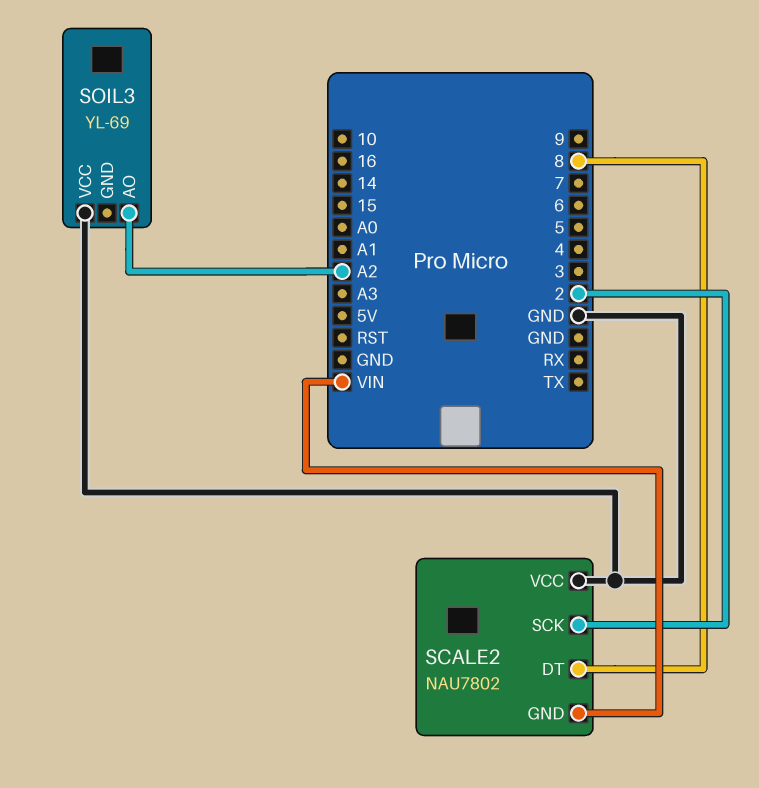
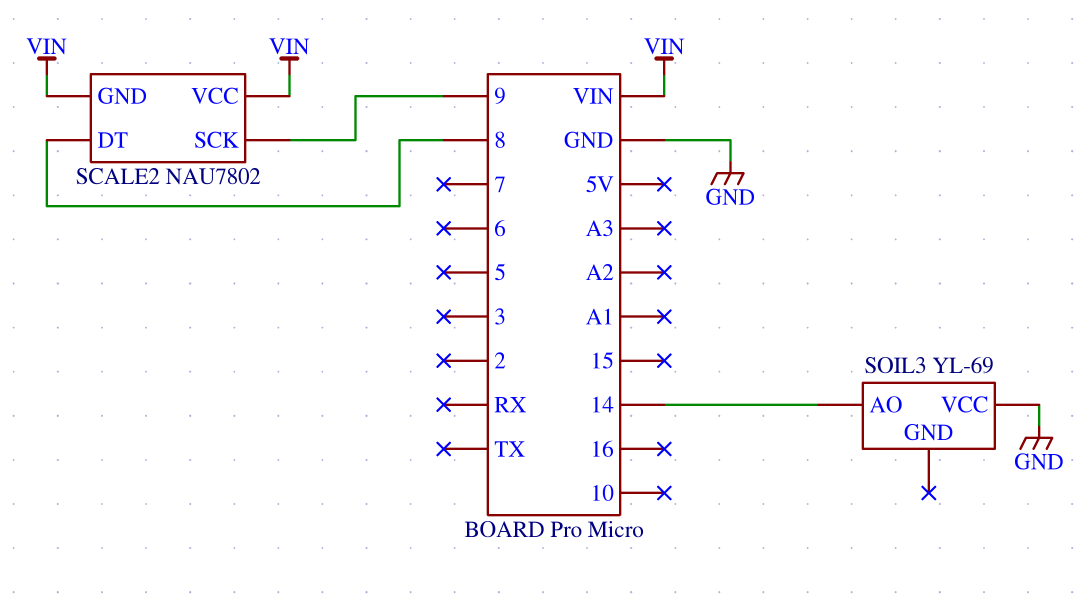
SCALE2 pin SCK: 2 -> 9
SCALE2 pin VCC: GND -> VIN
SOIL3 pin AO: A2 -> 14

